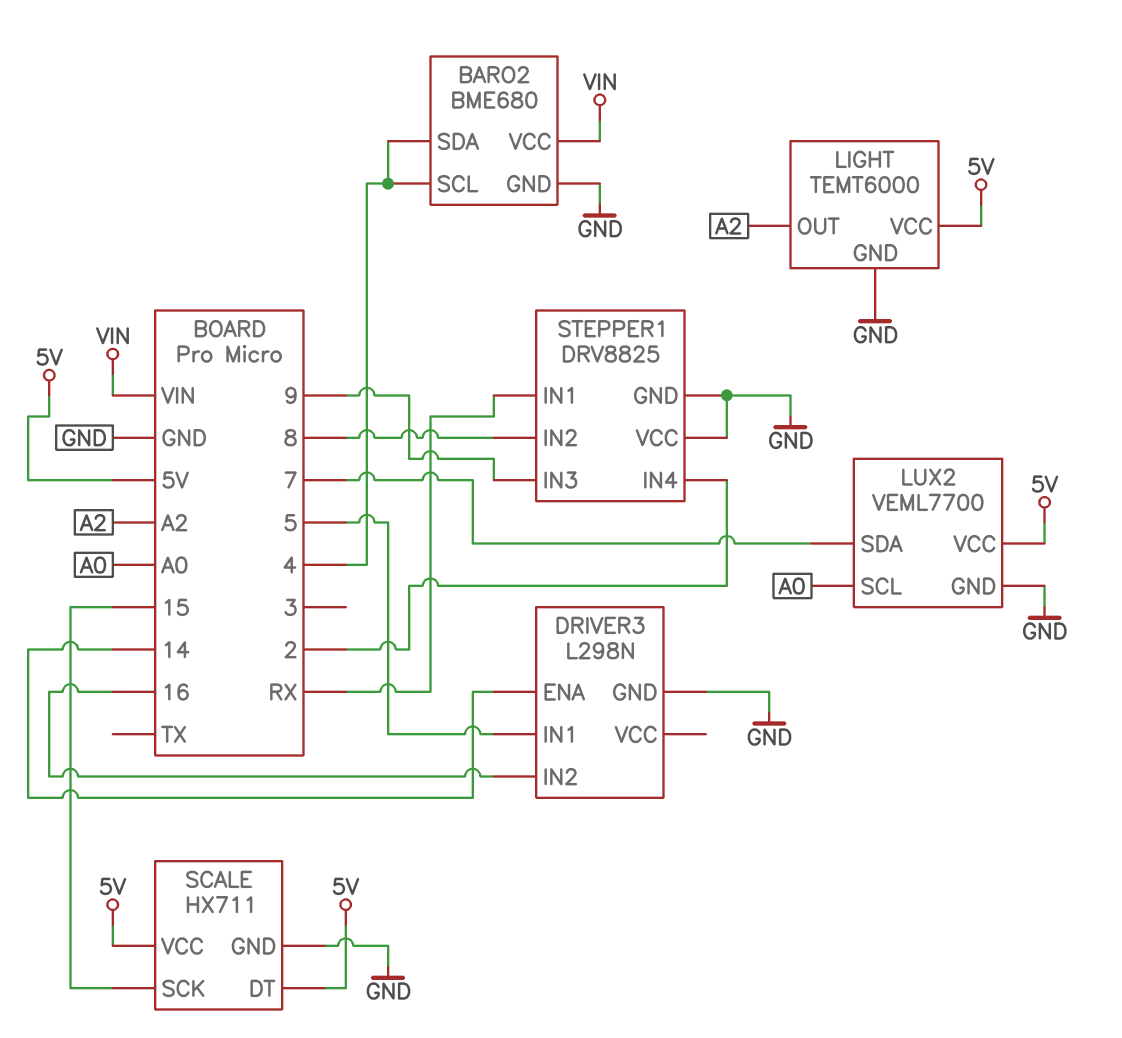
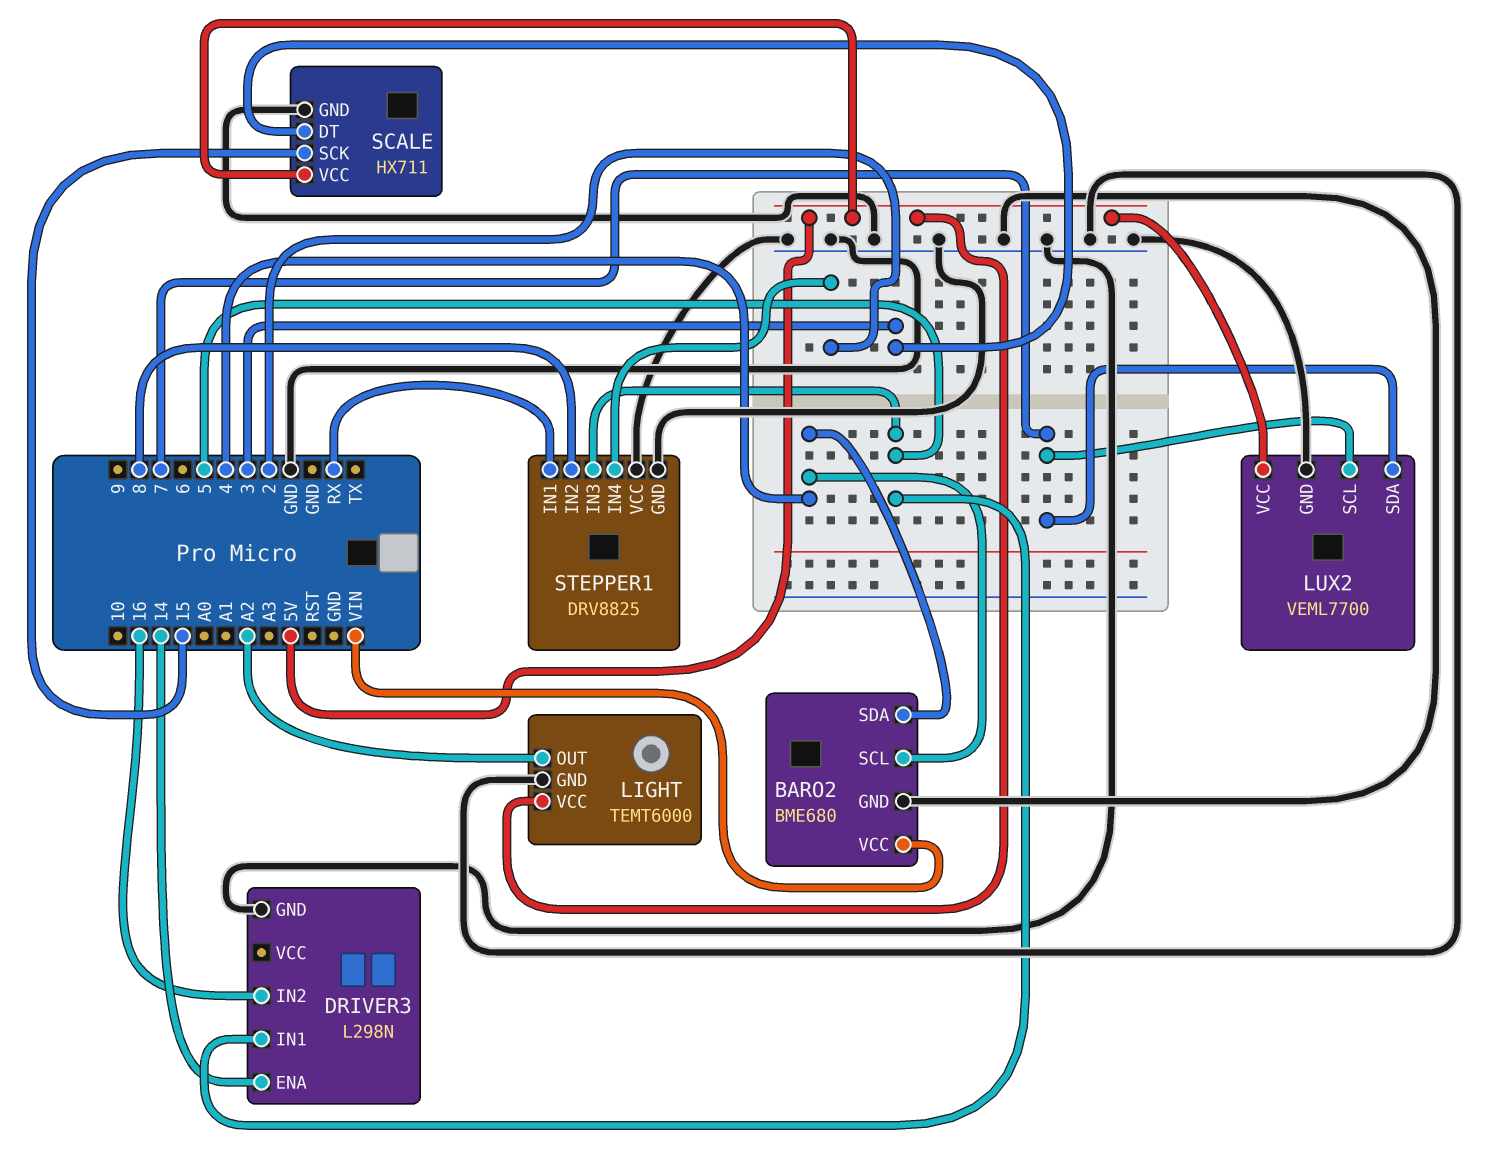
LUX2 pin SCL: A0 -> 7
SCALE pin DT: 5V -> 3
STEPPER1 pin IN3: 9 -> 5

